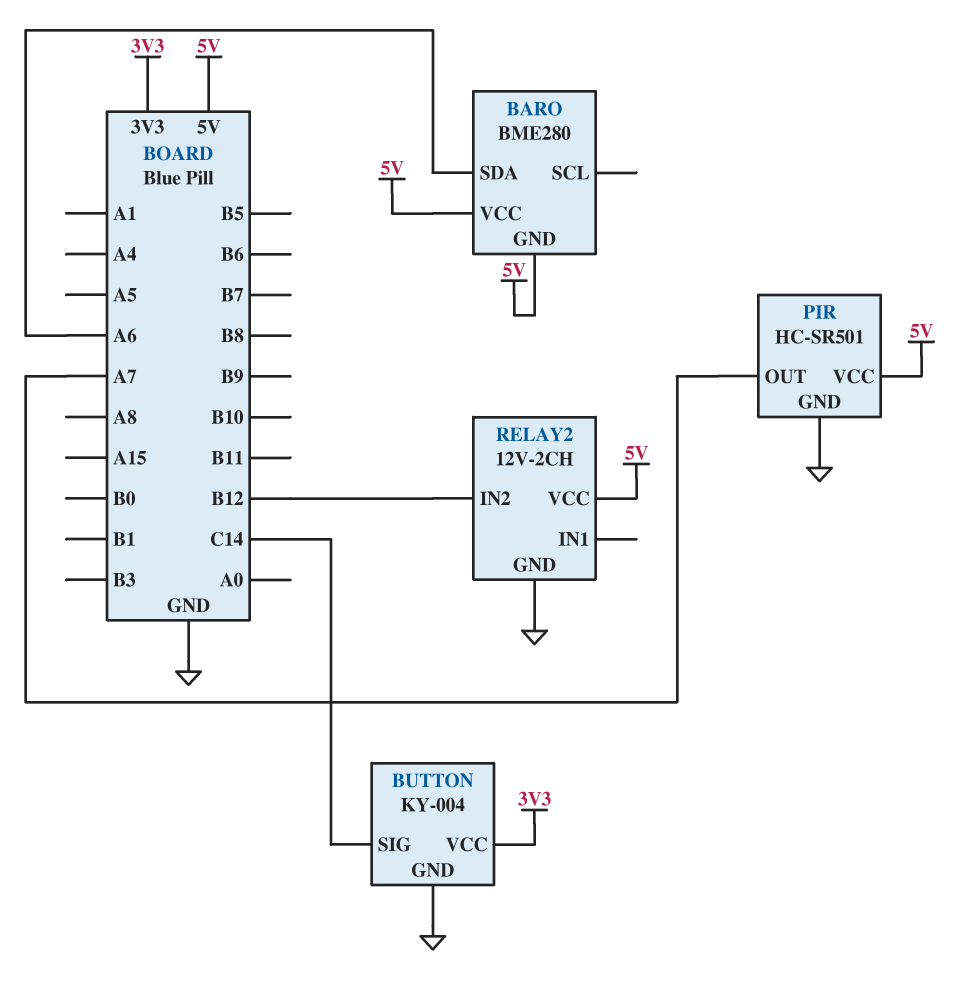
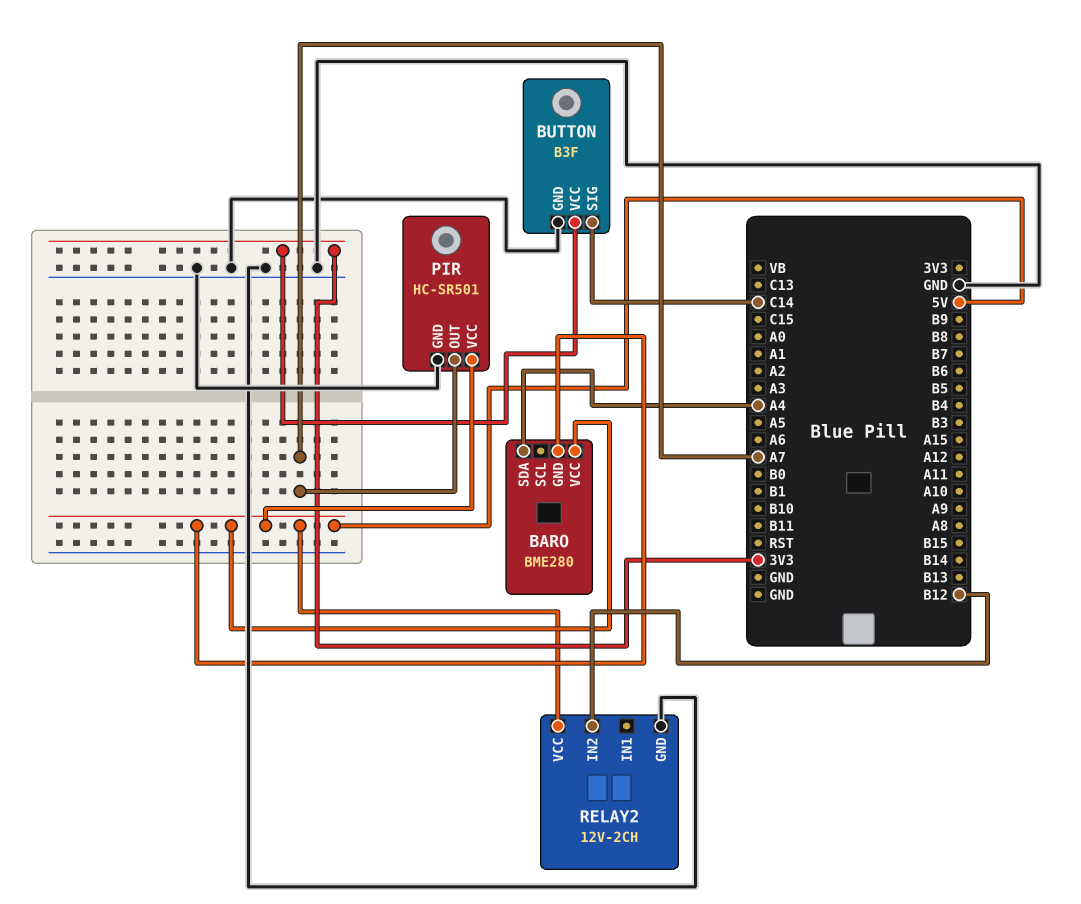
BARO pin SDA: A6 -> A4
BUTTON: KY-004 -> B3F

